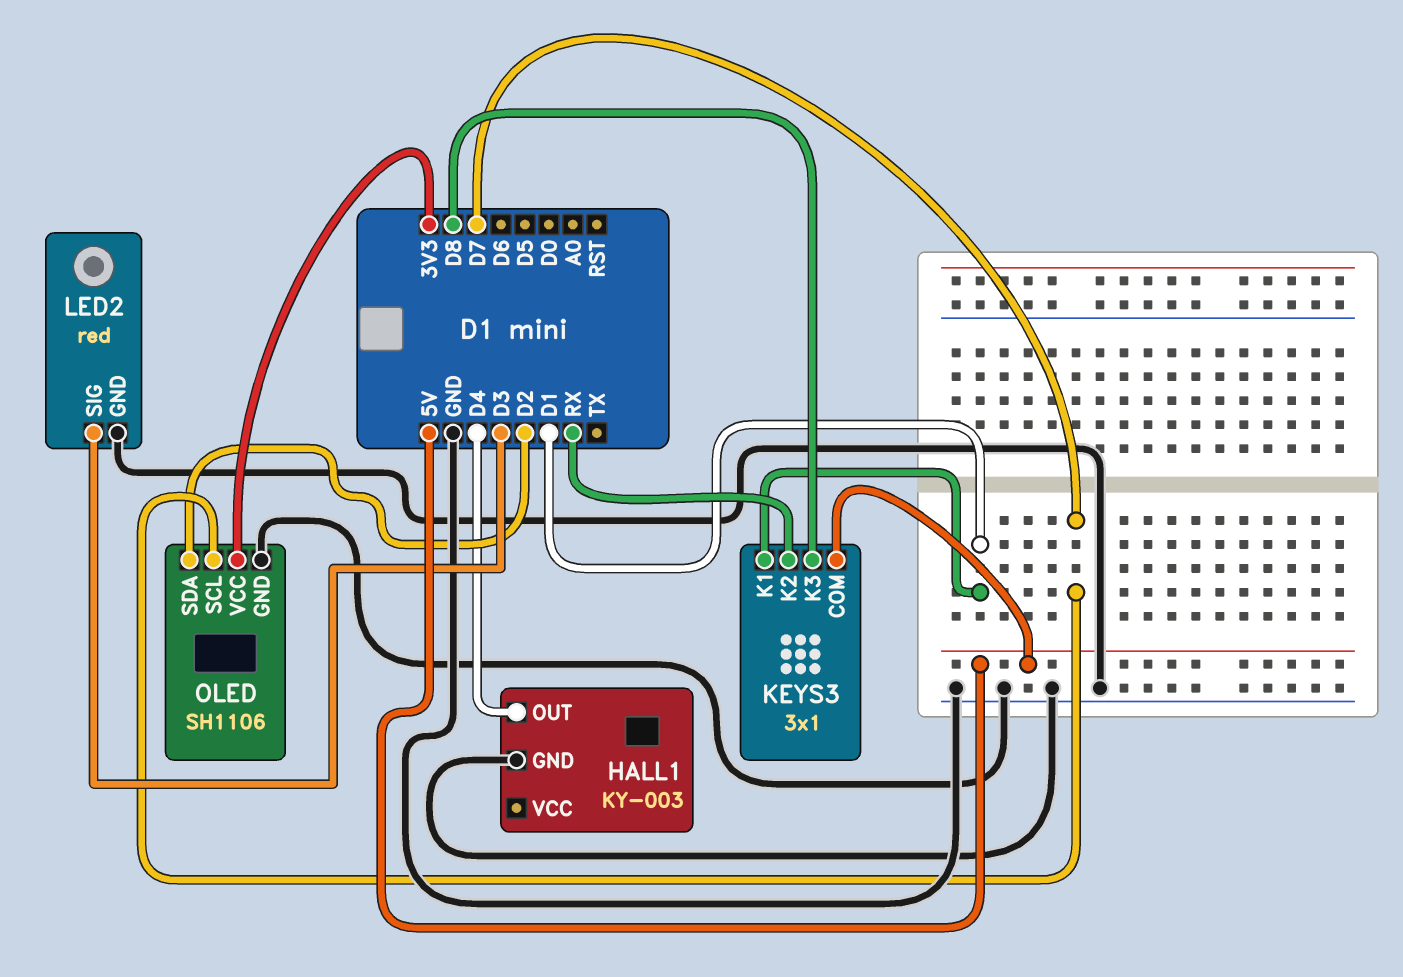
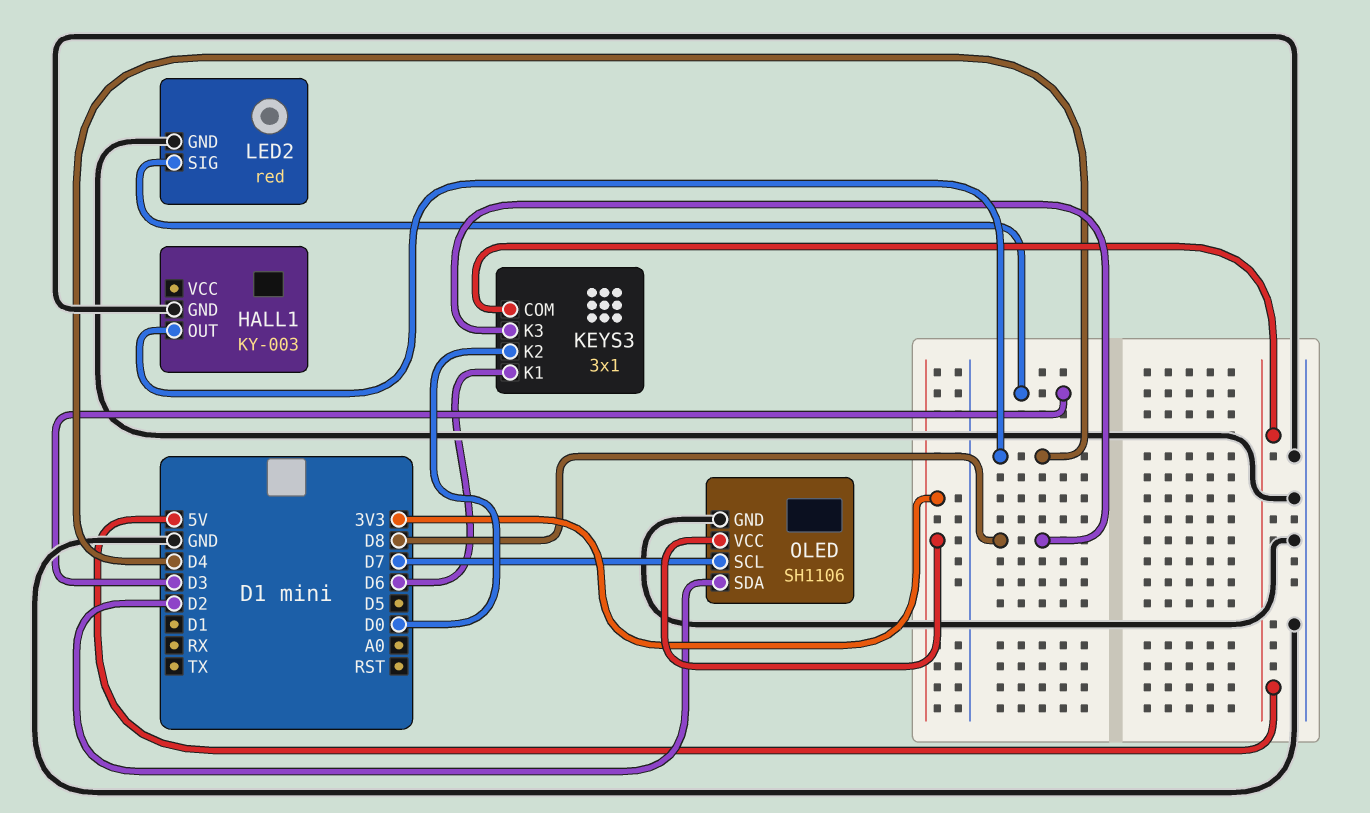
KEYS3 pin K1: D1 -> D6
KEYS3 pin K2: RX -> D0

